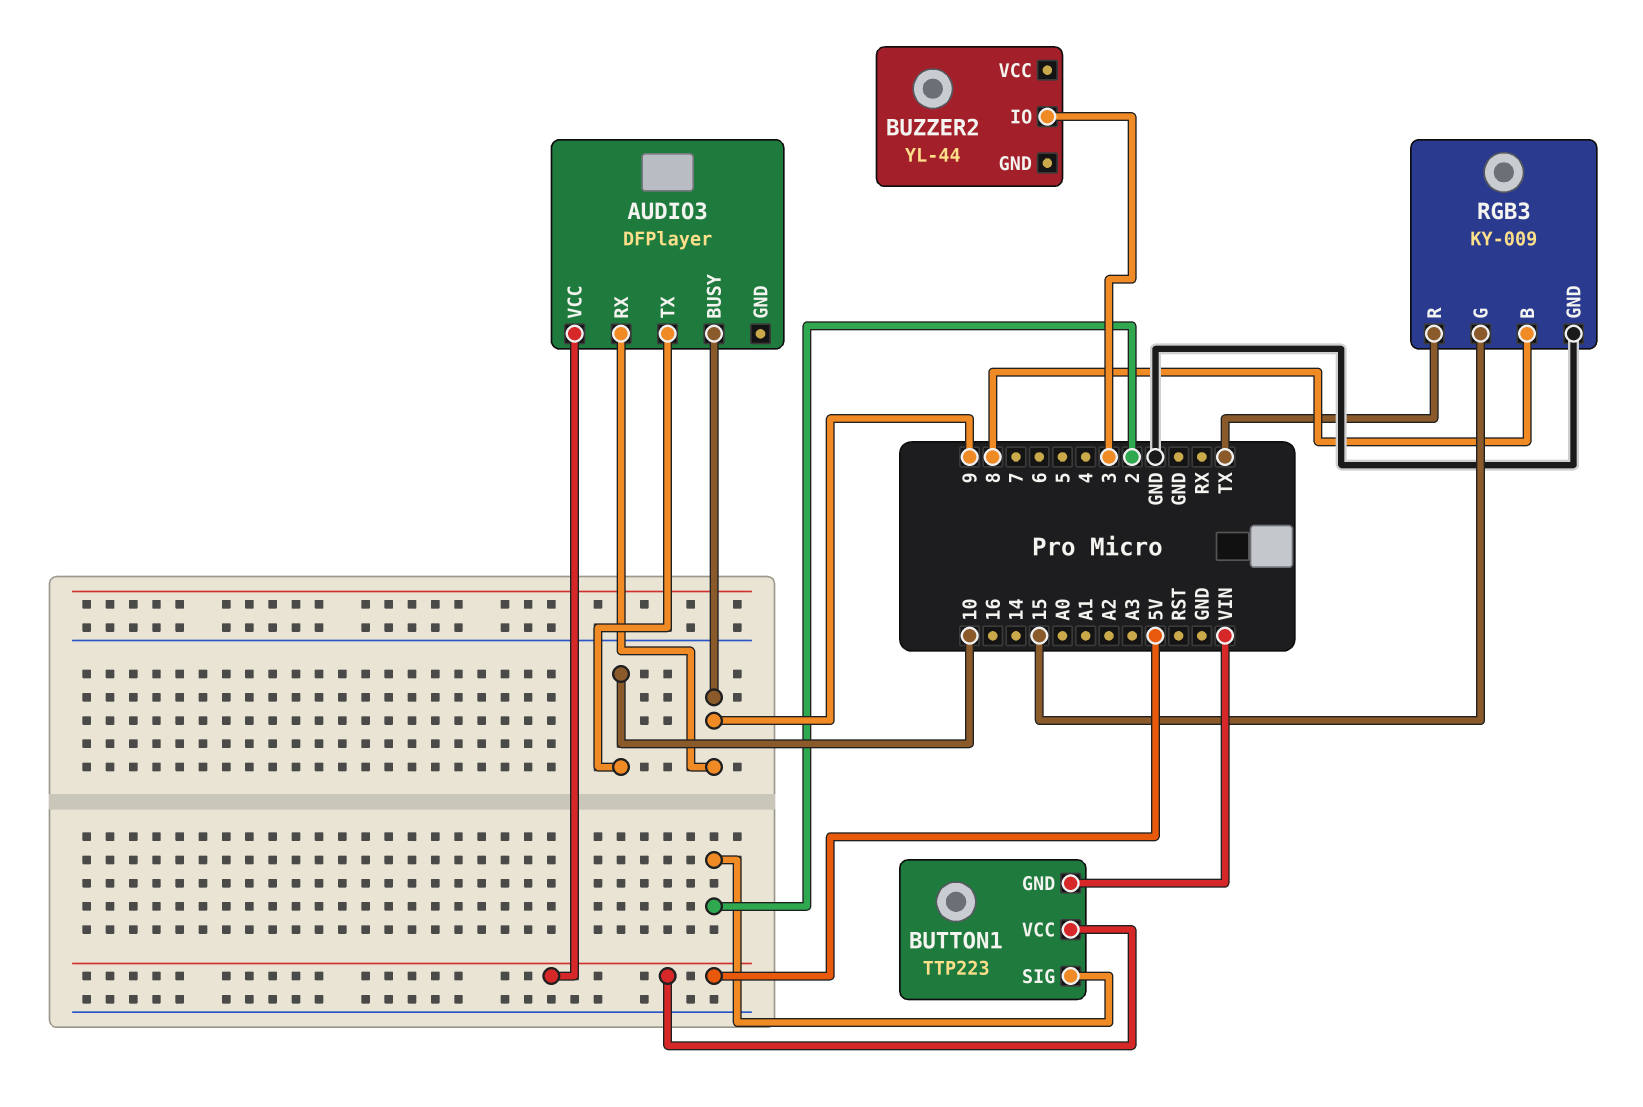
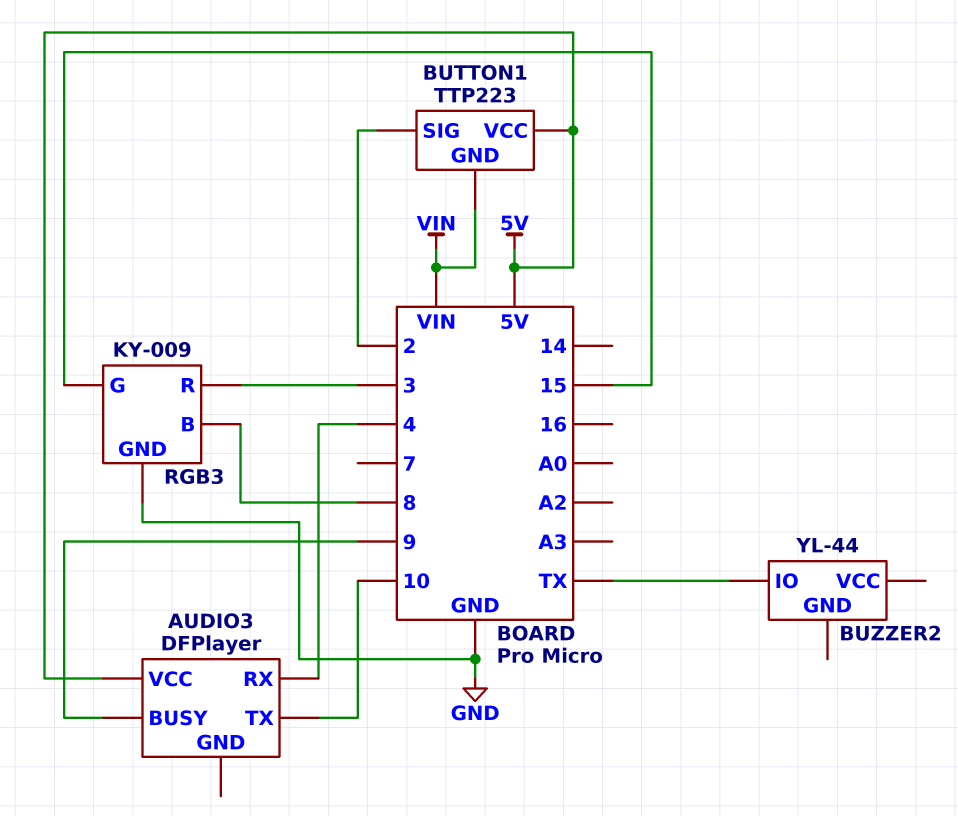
AUDIO3 pin RX: 9 -> 4
BUZZER2 pin IO: 3 -> TX
RGB3 pin R: TX -> 3

